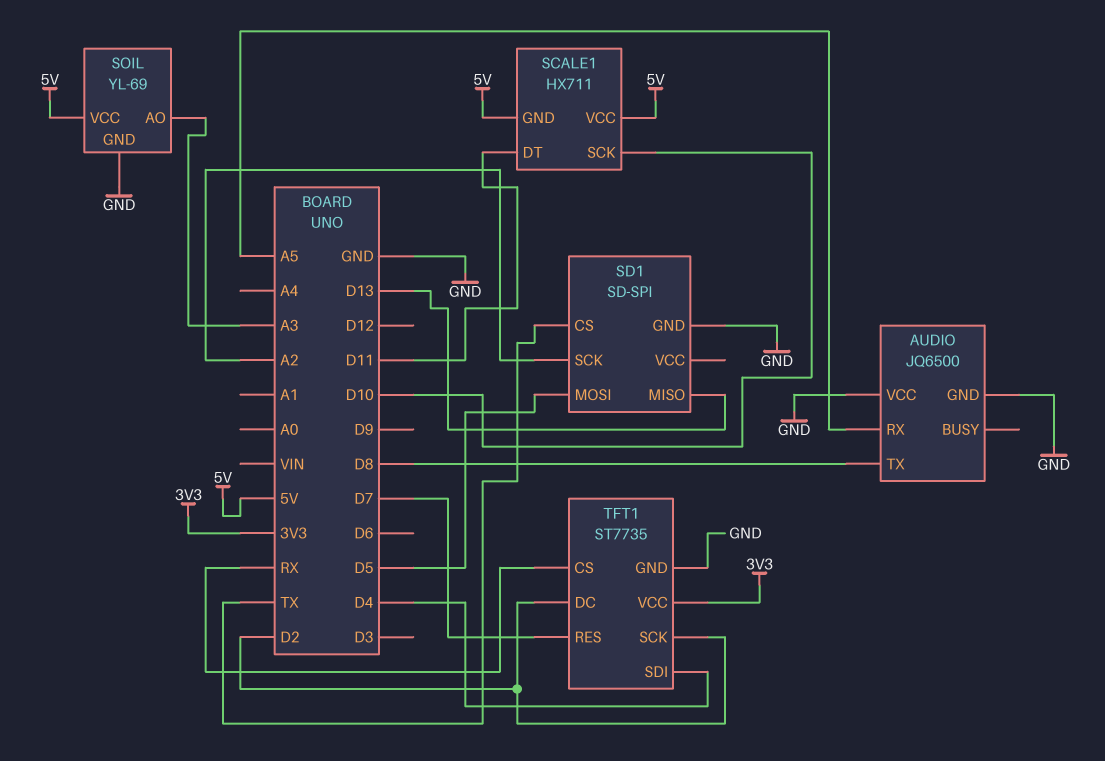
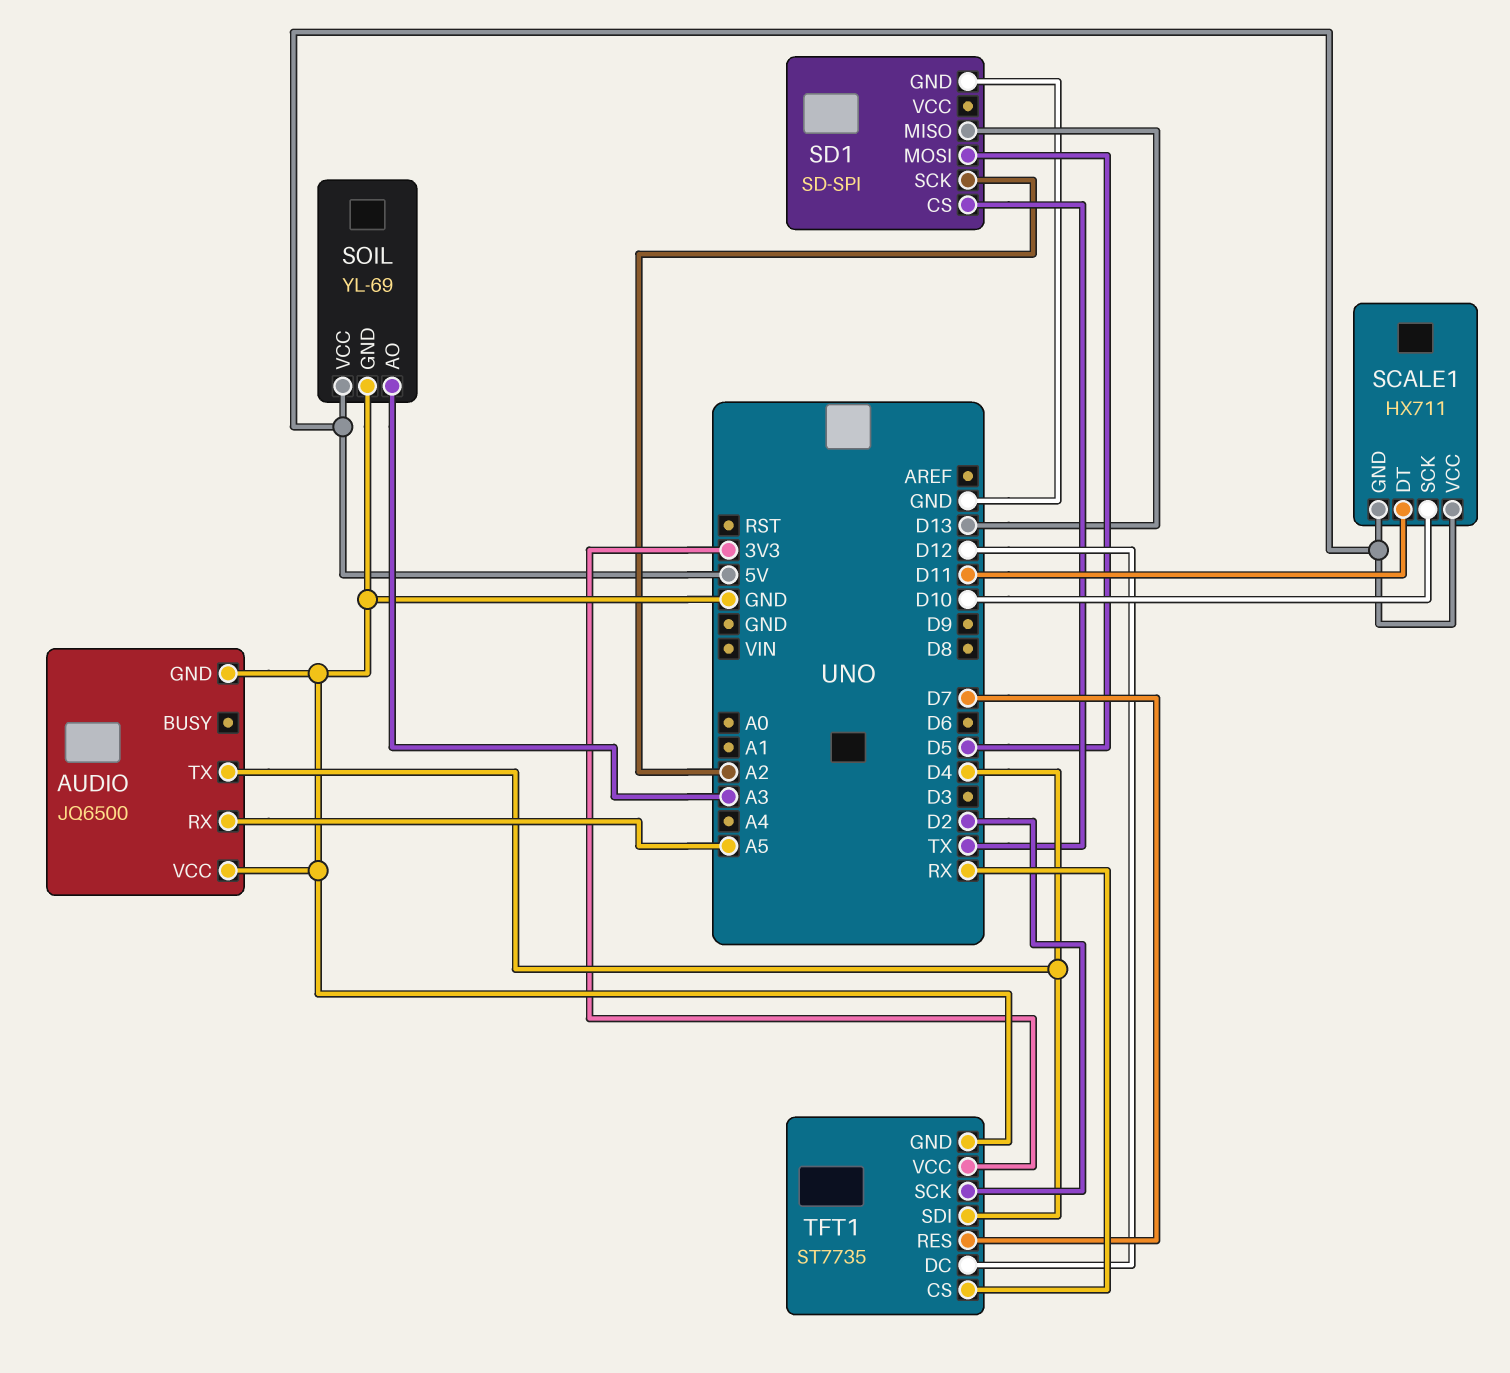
AUDIO pin TX: D8 -> D4
TFT1 pin DC: D2 -> D12

